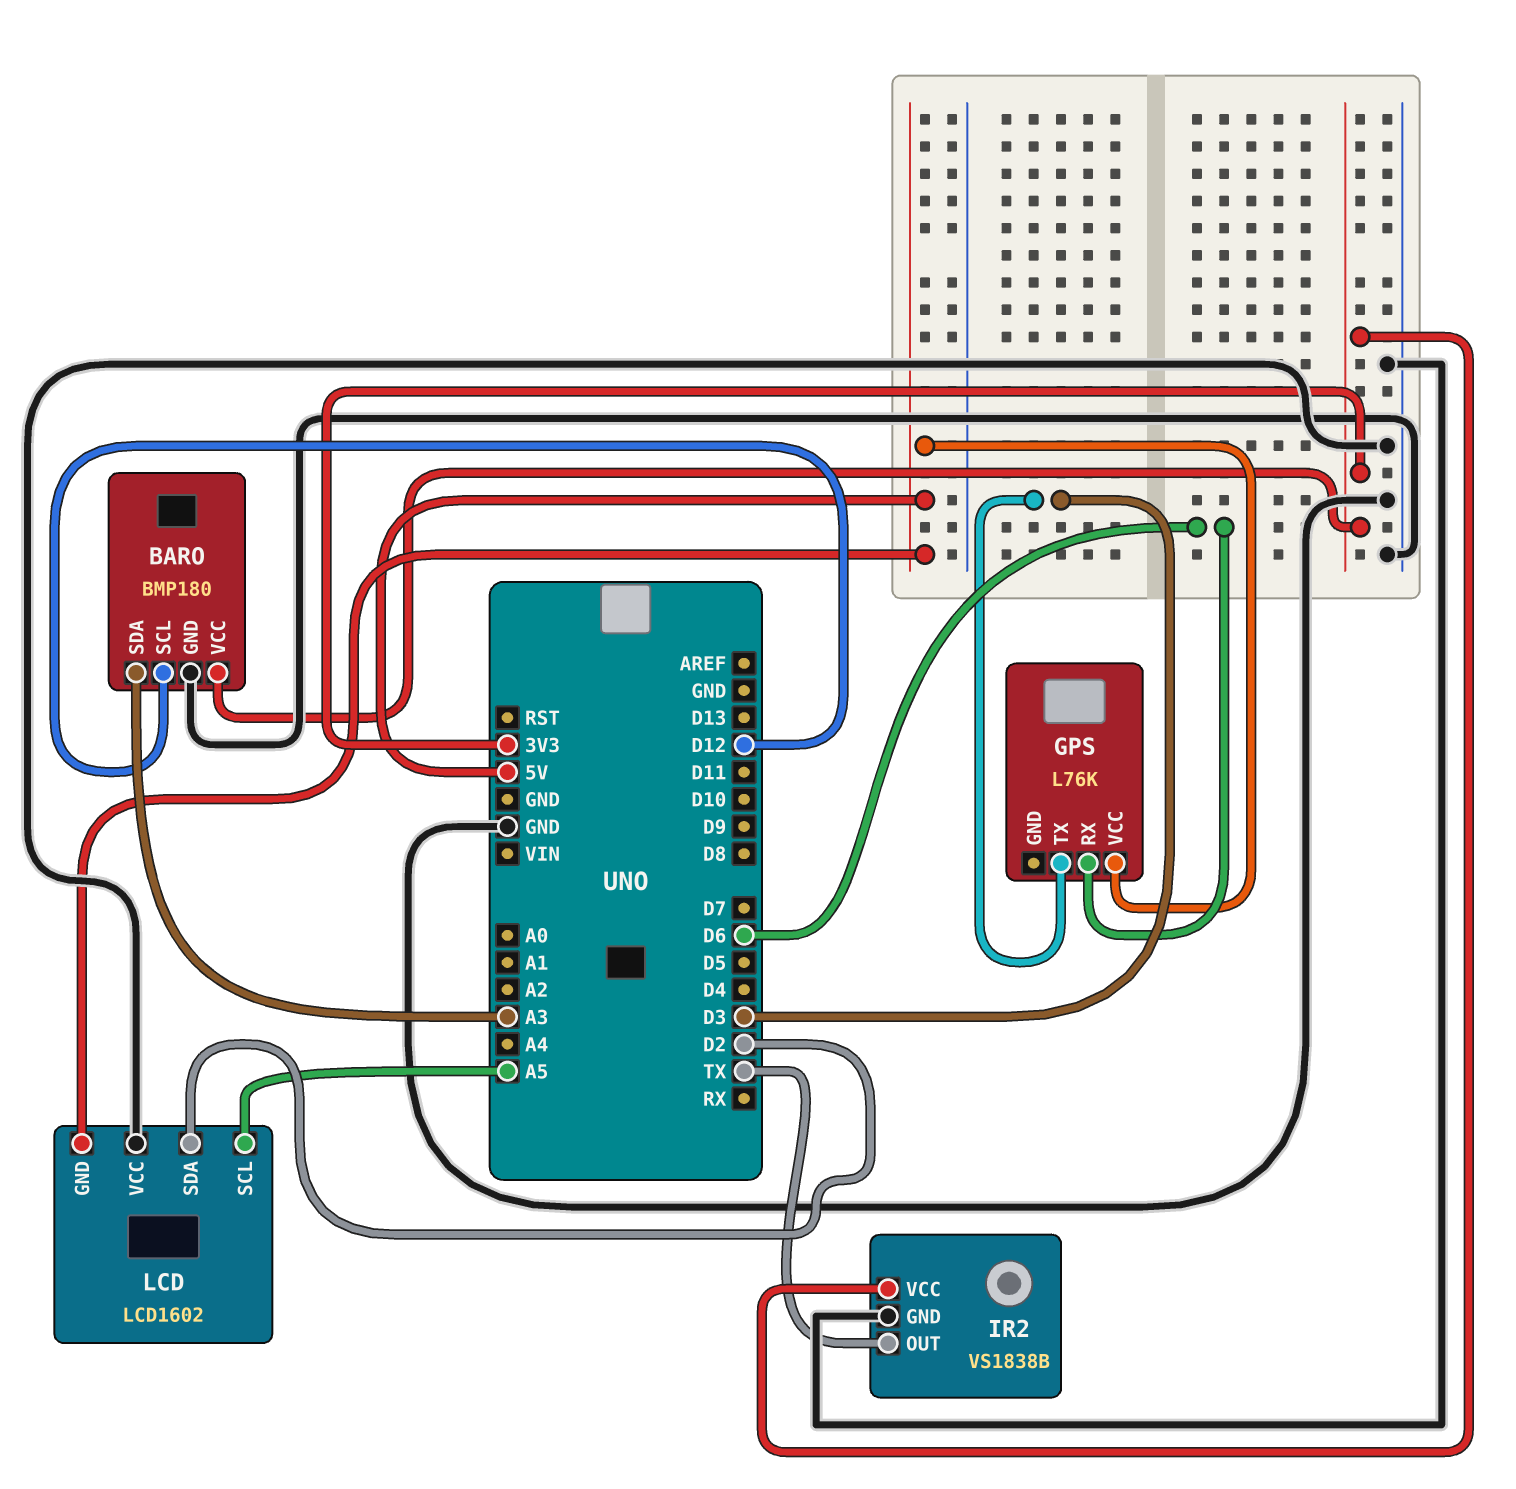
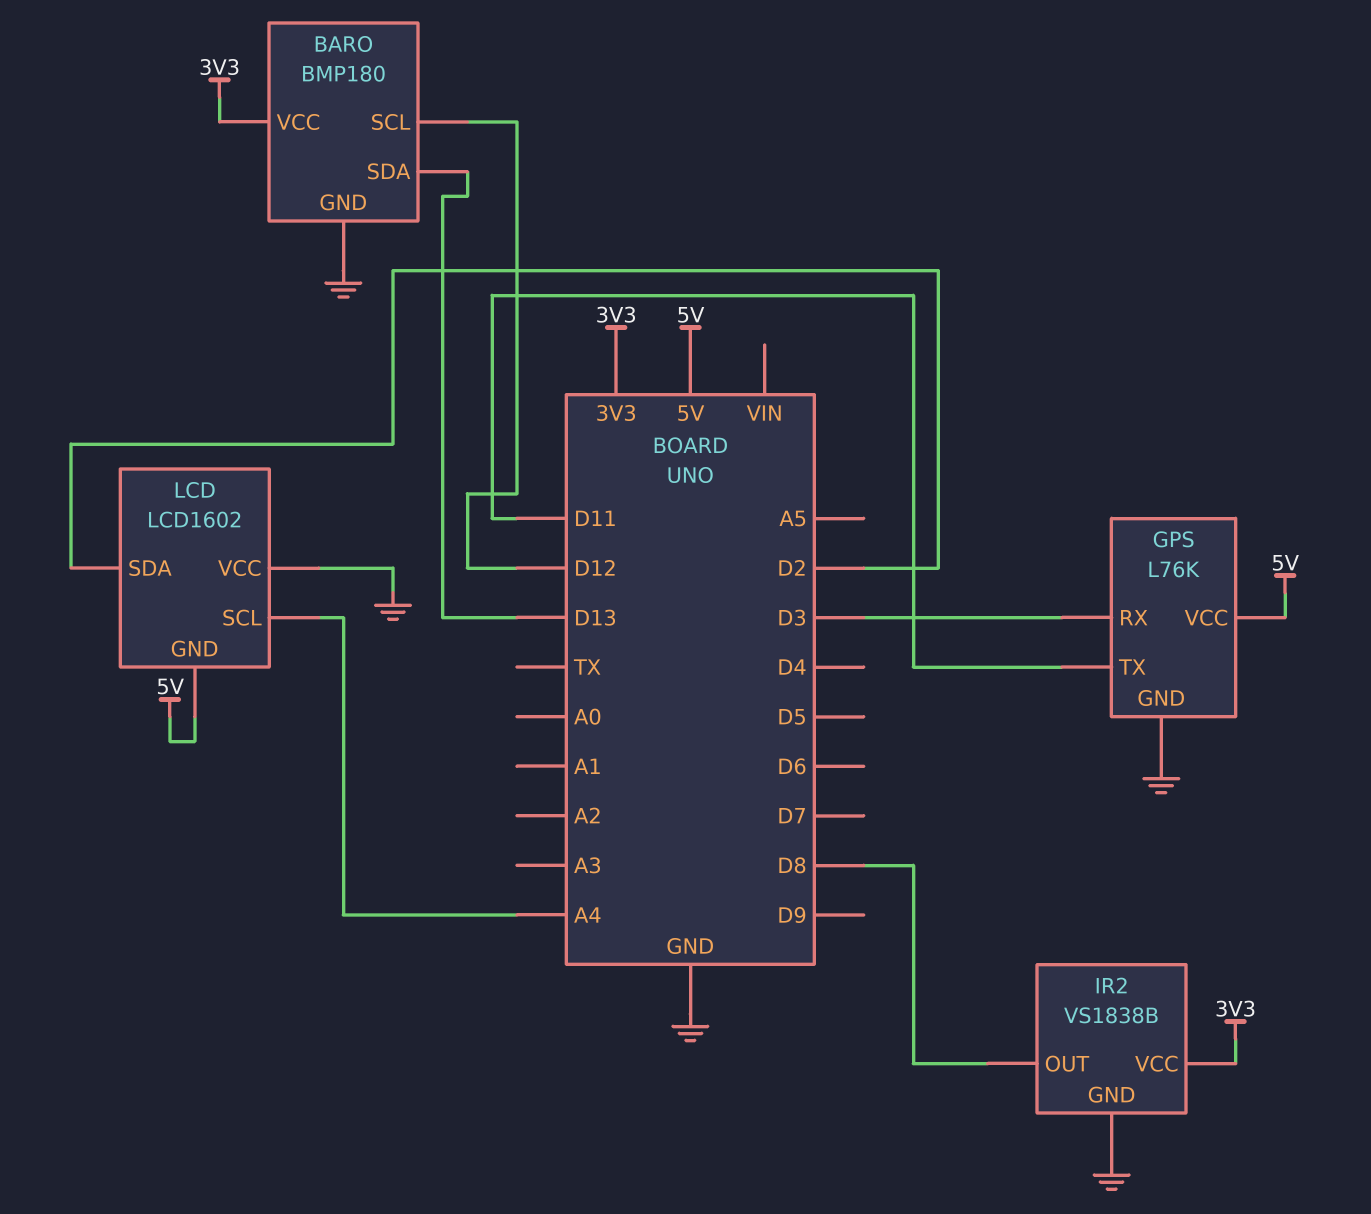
BARO pin SDA: A3 -> D13
GPS pin GND: none -> GND
GPS pin RX: D6 -> D3
GPS pin TX: D3 -> D11
IR2 pin OUT: TX -> D8
LCD pin SCL: A5 -> A4

